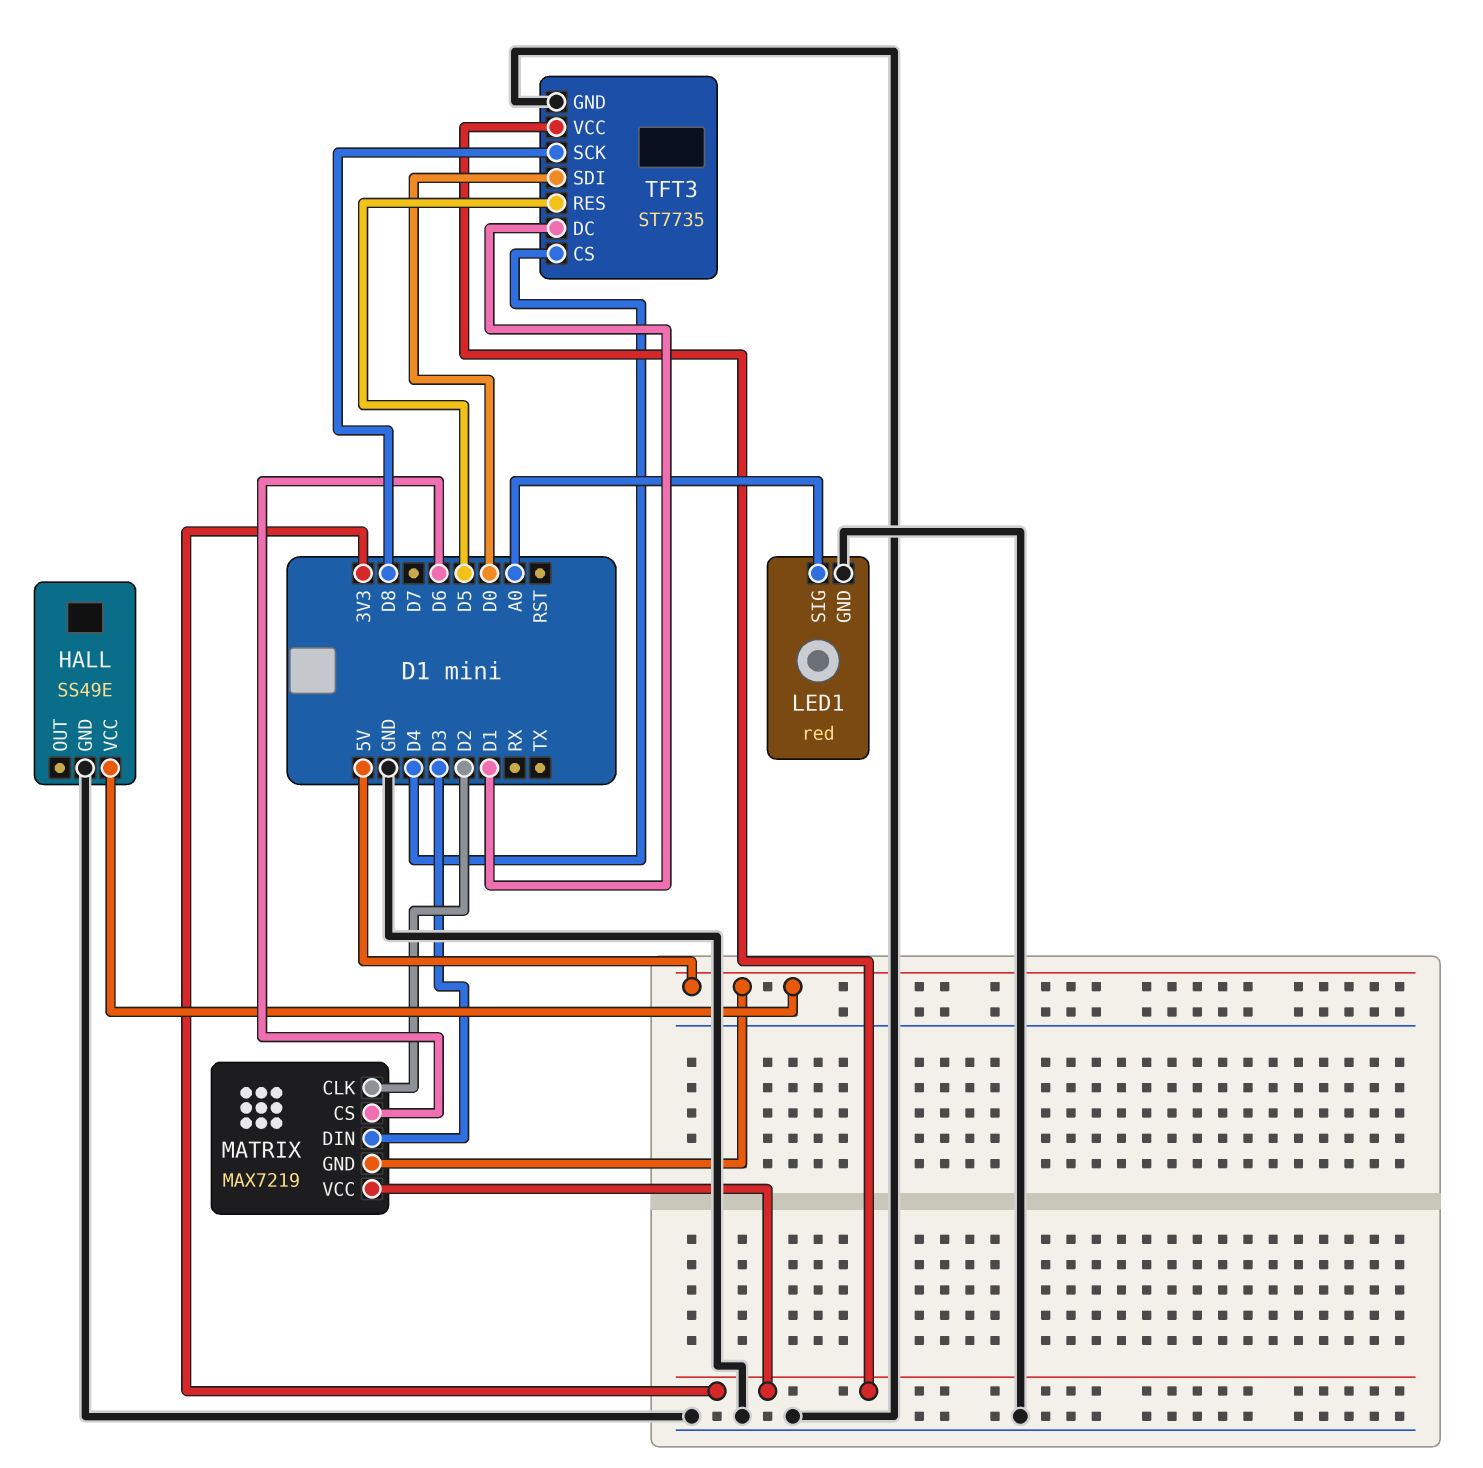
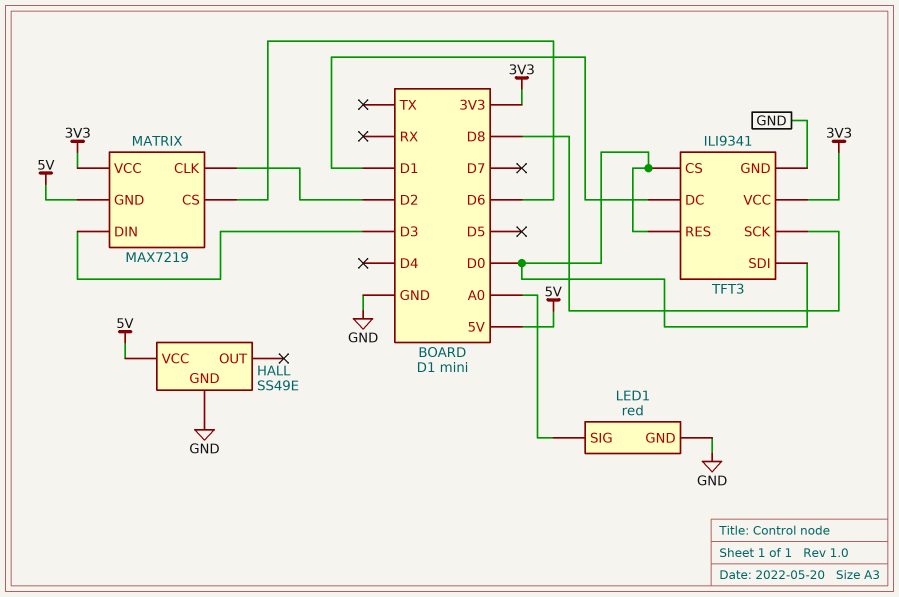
TFT3: ST7735 -> ILI9341
TFT3 pin CS: D4 -> D0
TFT3 pin RES: D5 -> D0

